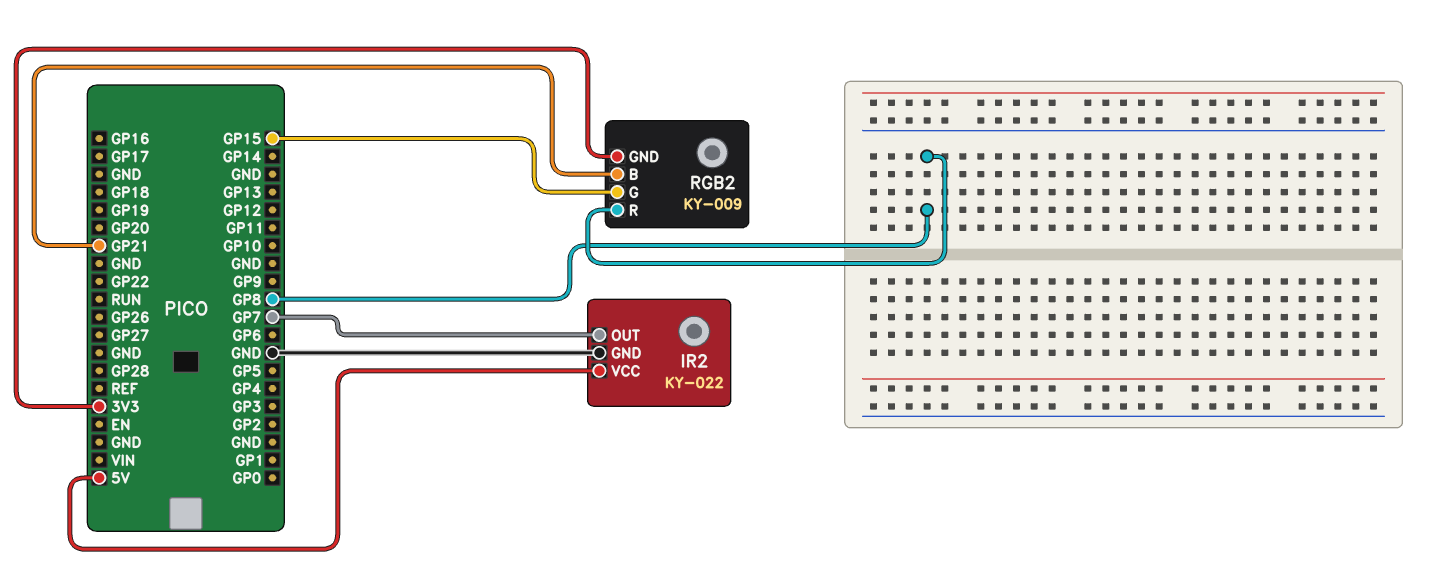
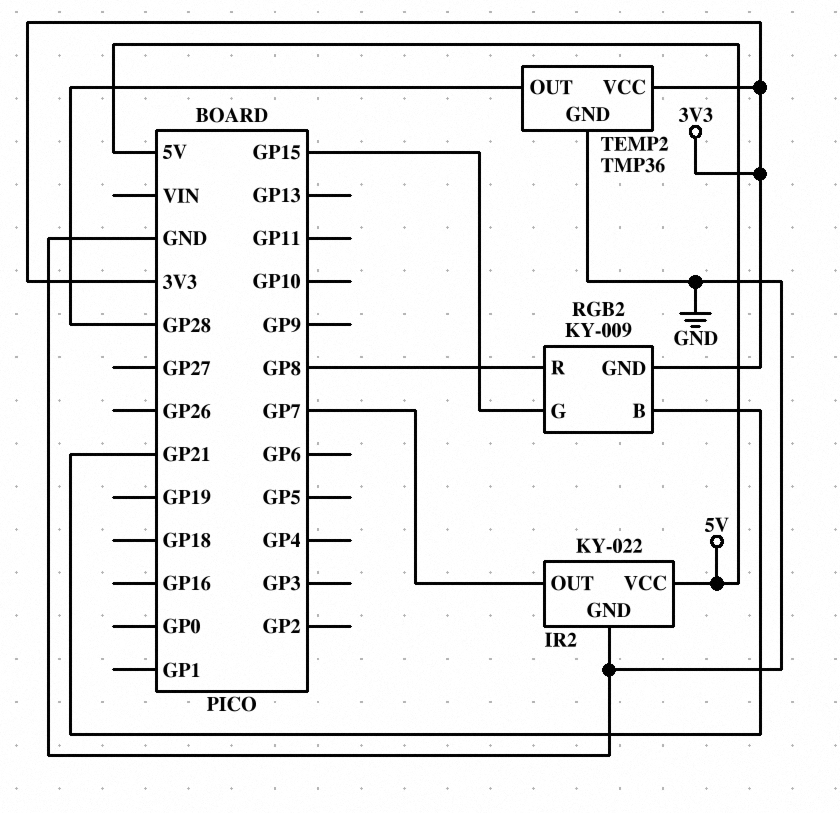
TEMP2: none -> TMP36
TEMP2 pin GND: none -> GND
TEMP2 pin OUT: none -> GP28
TEMP2 pin VCC: none -> 3V3

